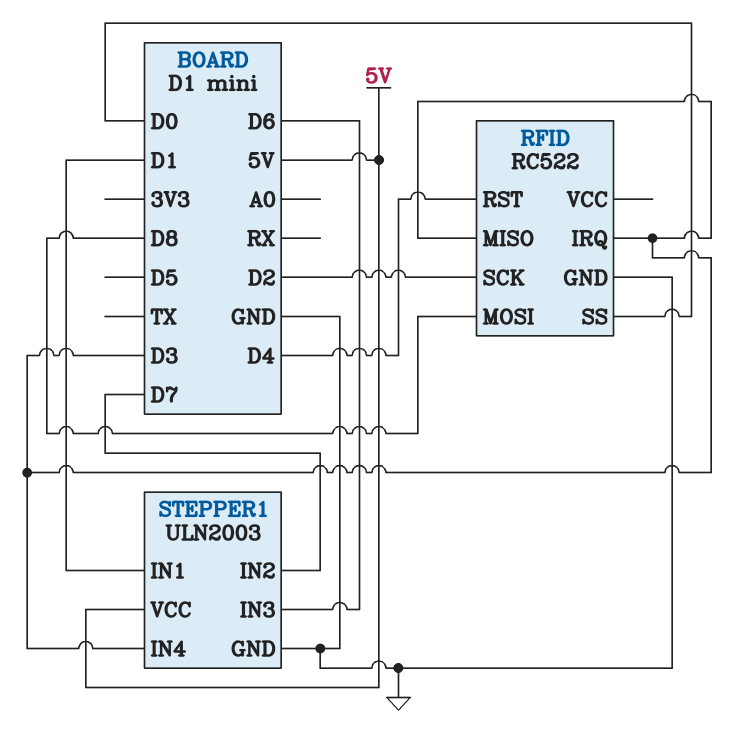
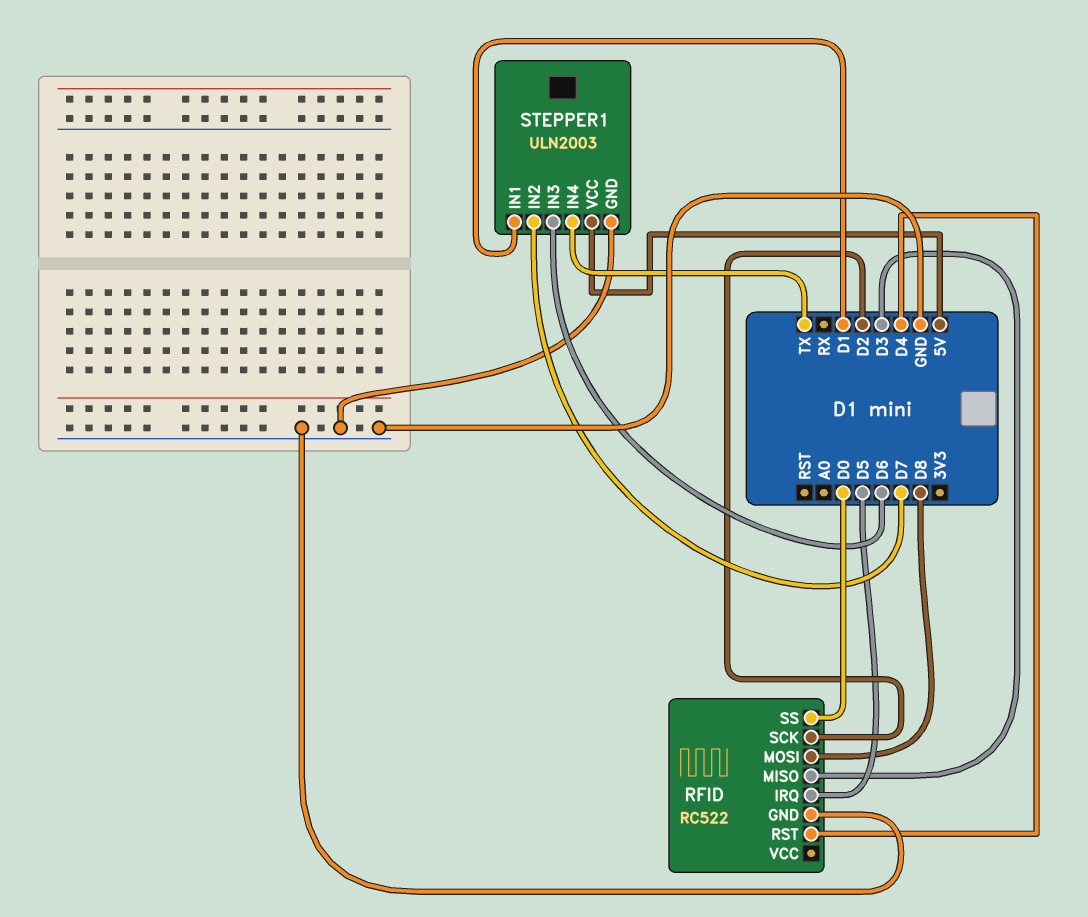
RFID pin IRQ: D3 -> D5
STEPPER1 pin IN4: D3 -> TX

